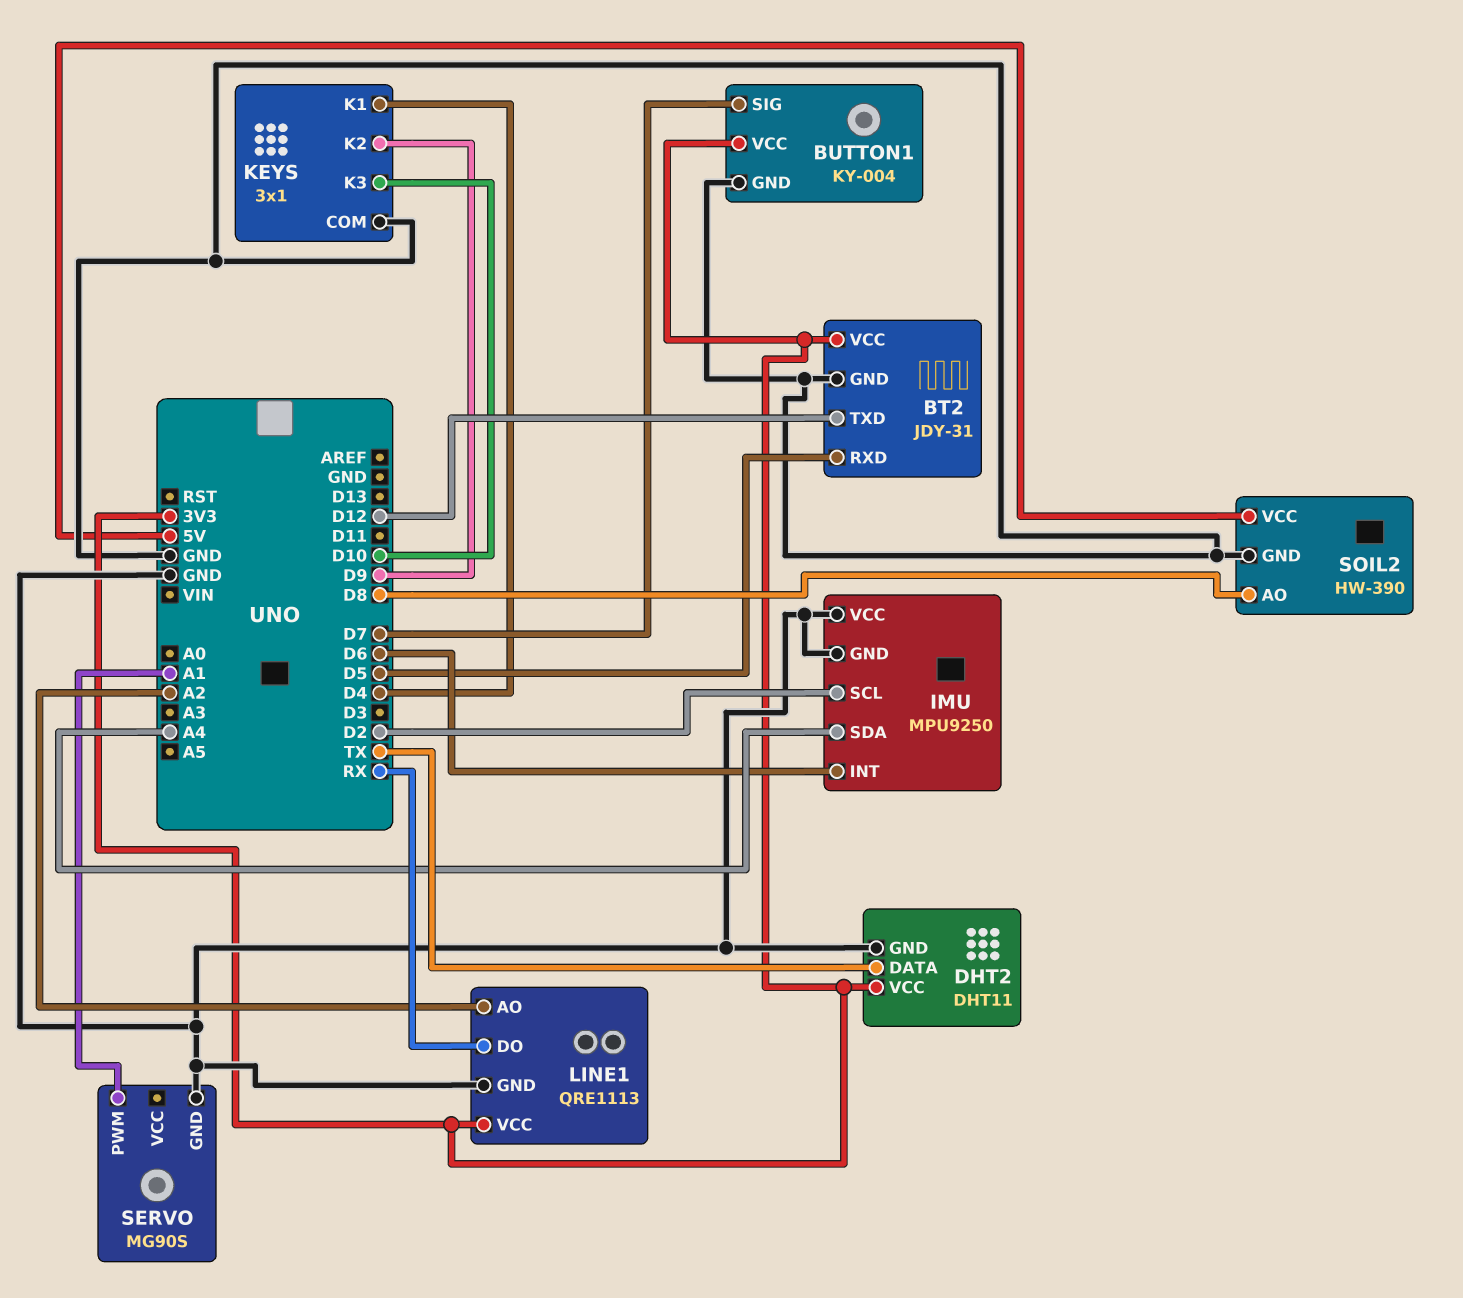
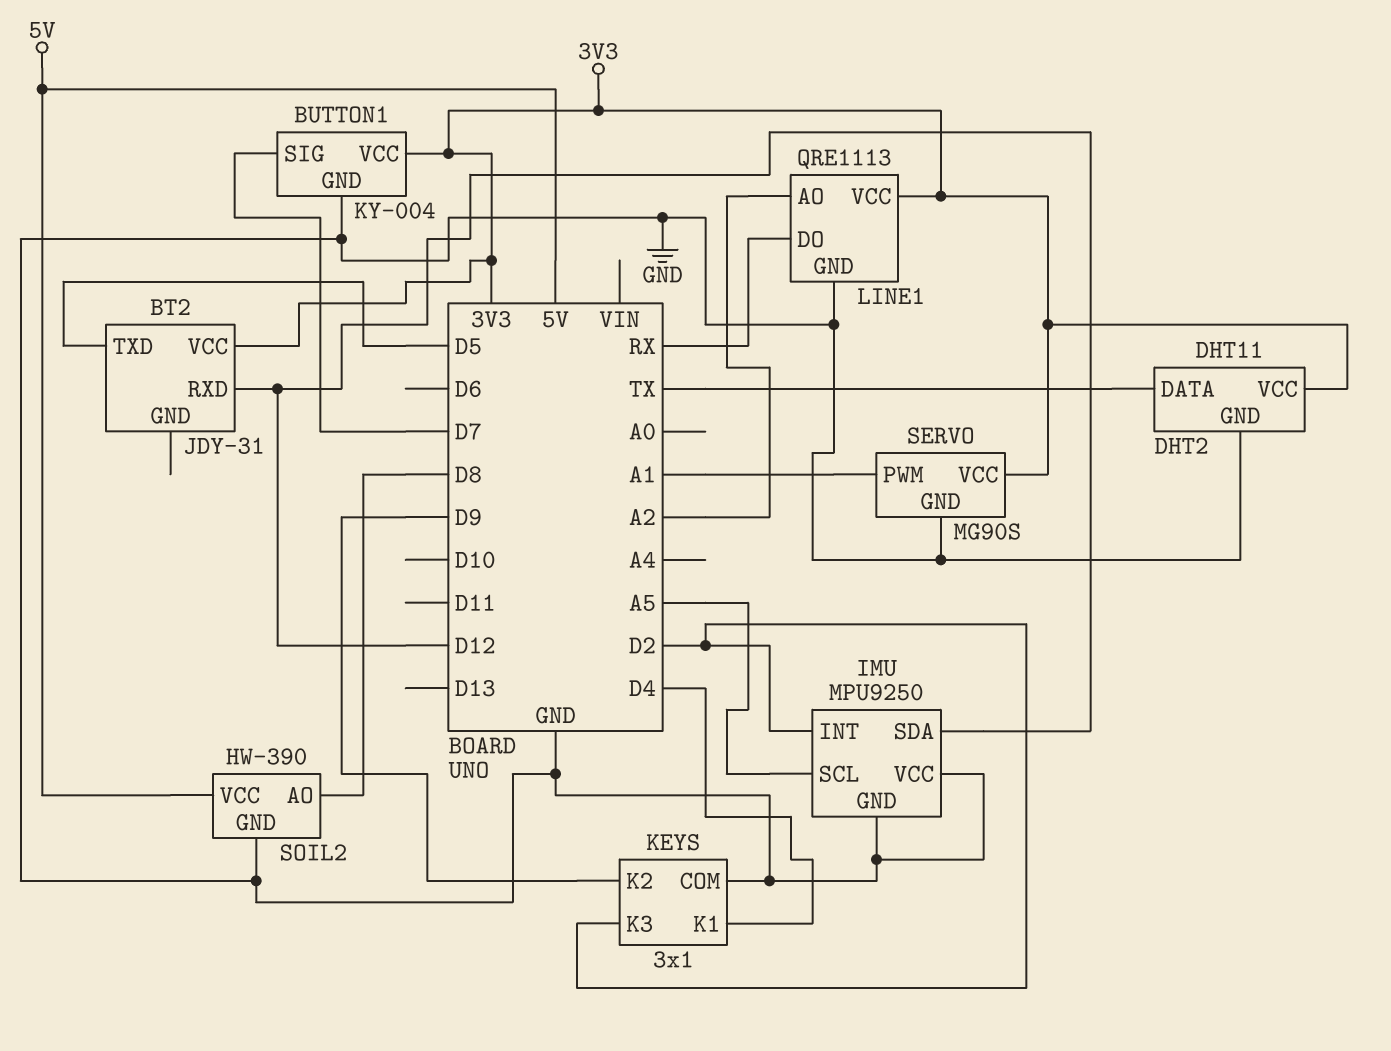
BT2 pin GND: GND -> none
BT2 pin RXD: D5 -> D12
BT2 pin TXD: D12 -> D5
IMU pin INT: D6 -> D2
IMU pin SCL: D2 -> A5
IMU pin SDA: A4 -> D12
KEYS pin K3: D10 -> D2
SERVO pin VCC: none -> 3V3

